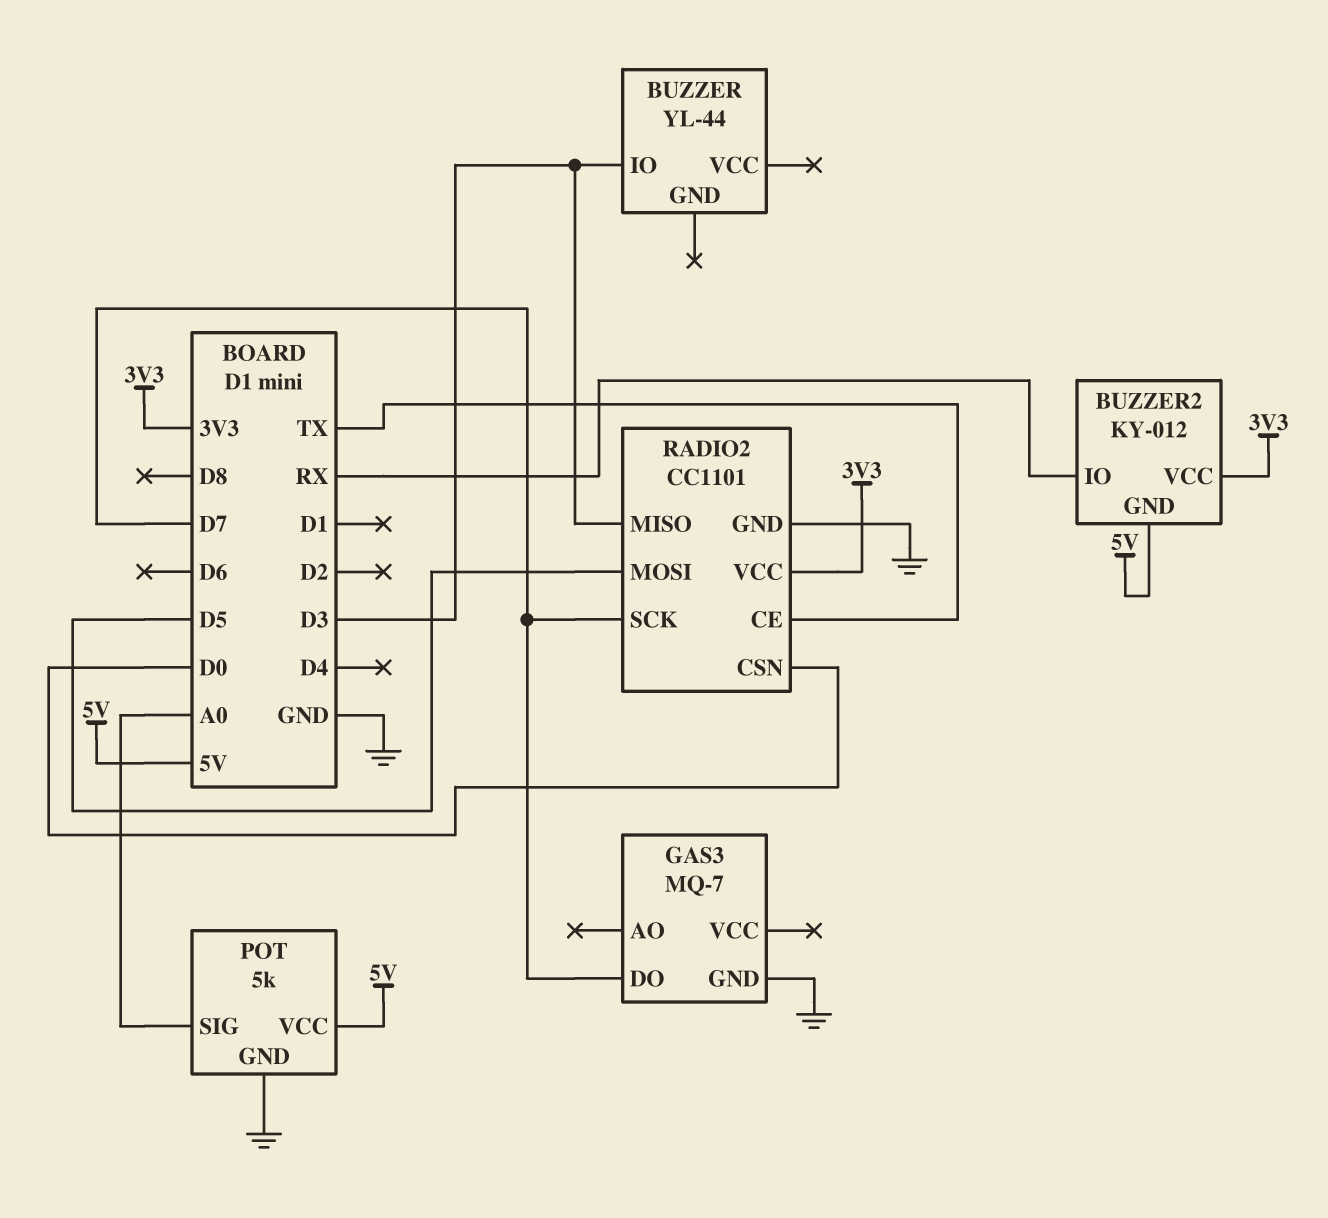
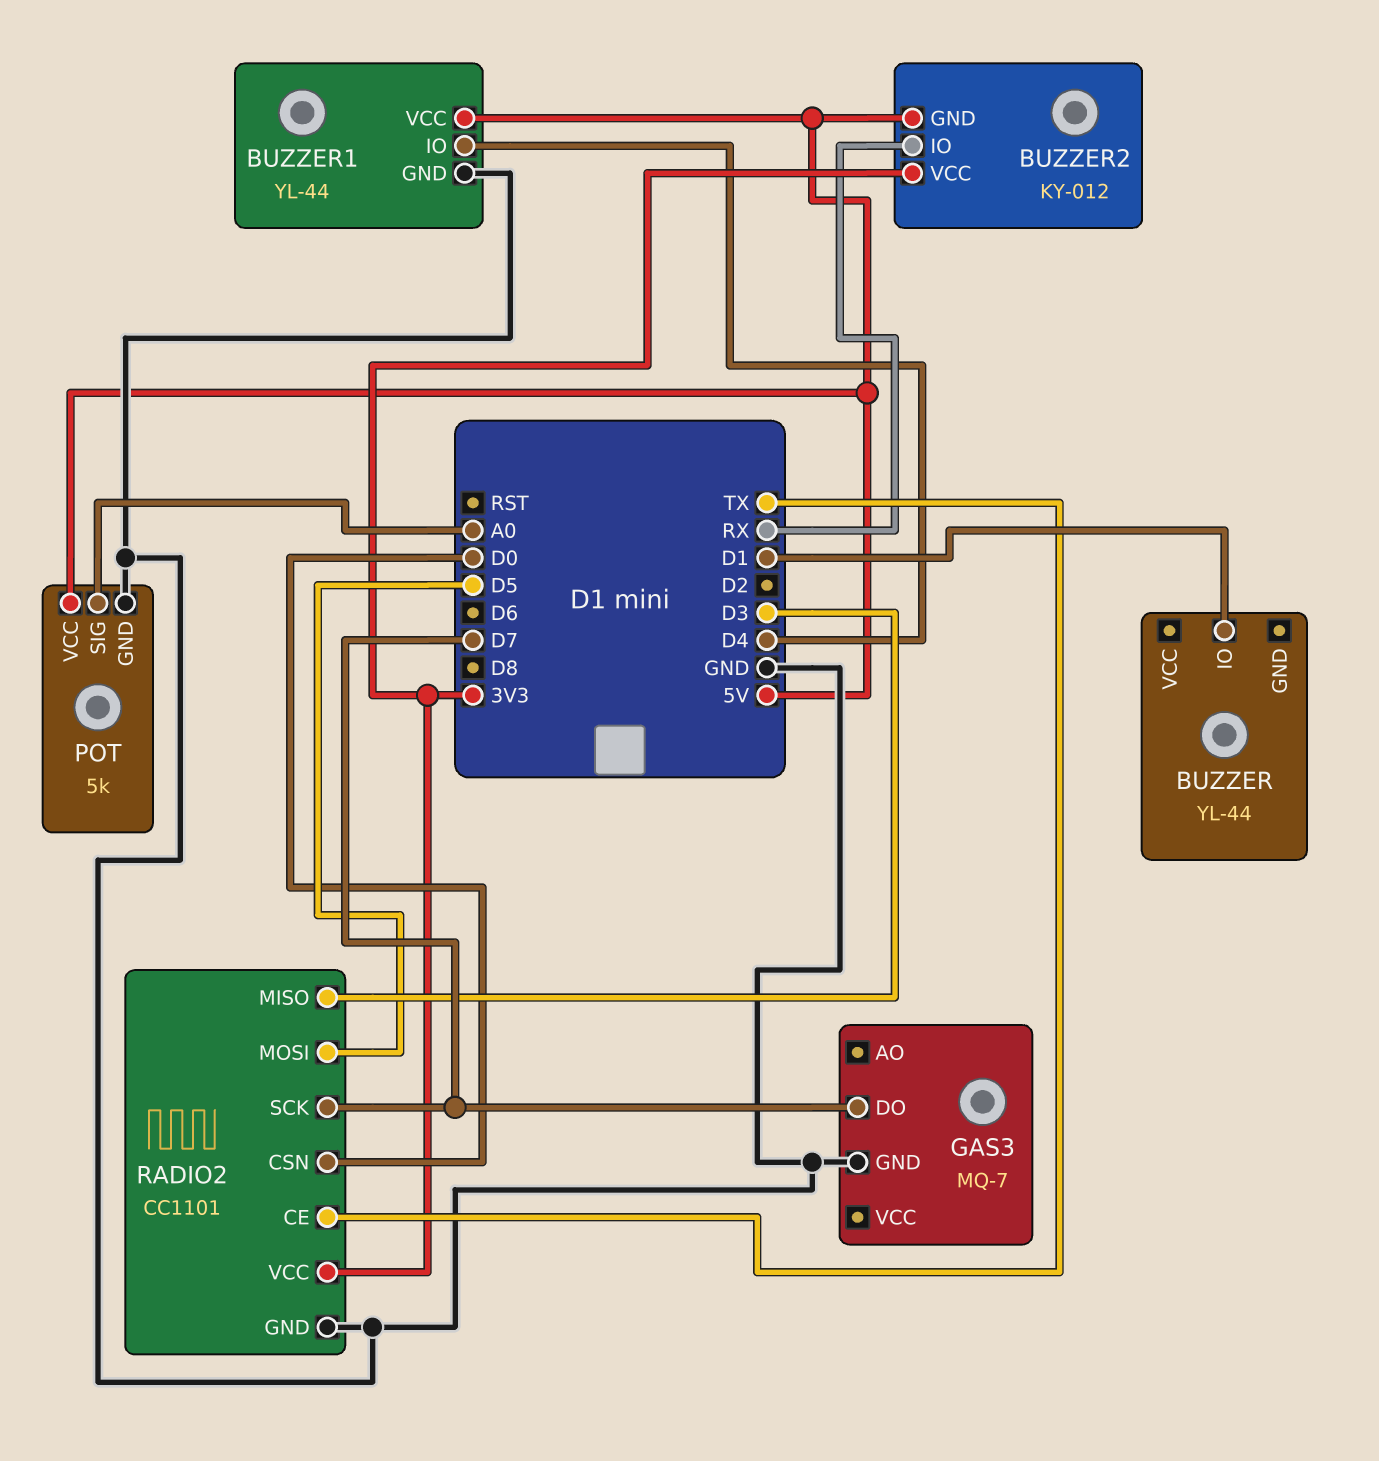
BUZZER pin IO: D3 -> D1
BUZZER1: none -> YL-44
BUZZER1 pin GND: none -> GND
BUZZER1 pin IO: none -> D4
BUZZER1 pin VCC: none -> 5V

